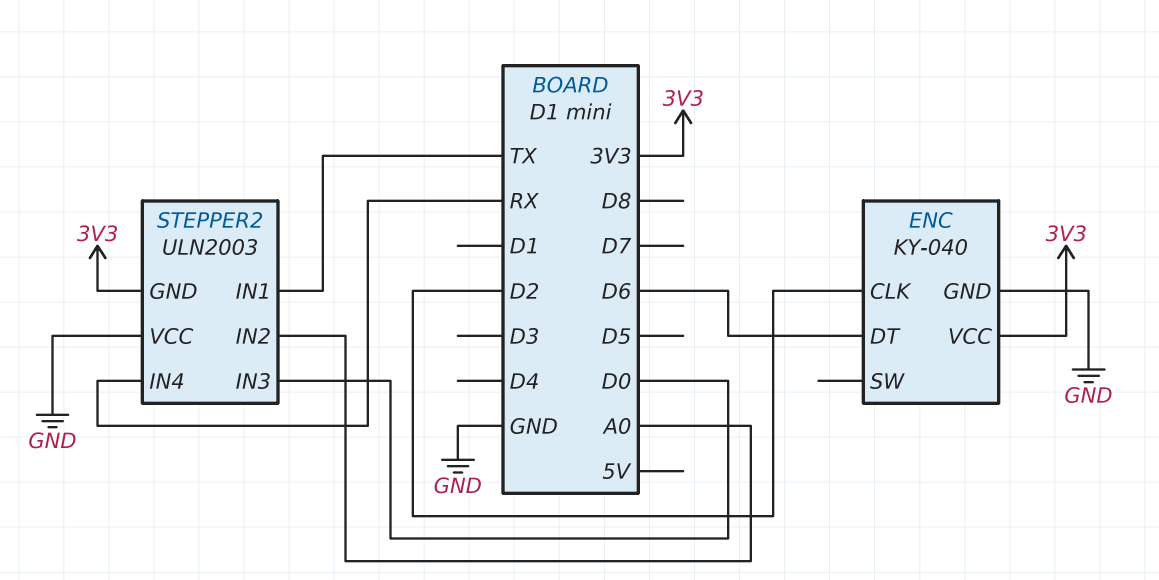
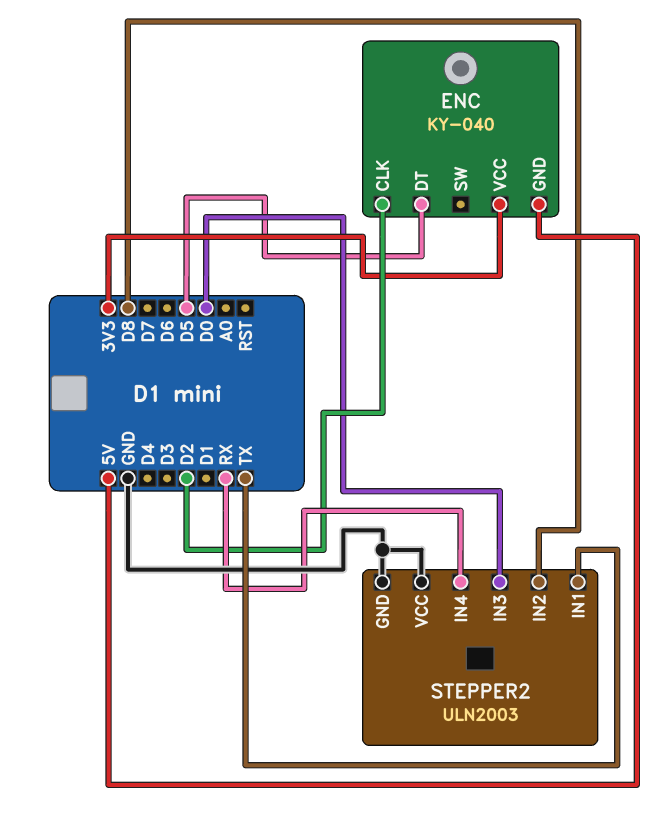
ENC pin DT: D6 -> D5
ENC pin GND: GND -> 5V
STEPPER2 pin GND: 3V3 -> GND
STEPPER2 pin IN2: A0 -> D8

